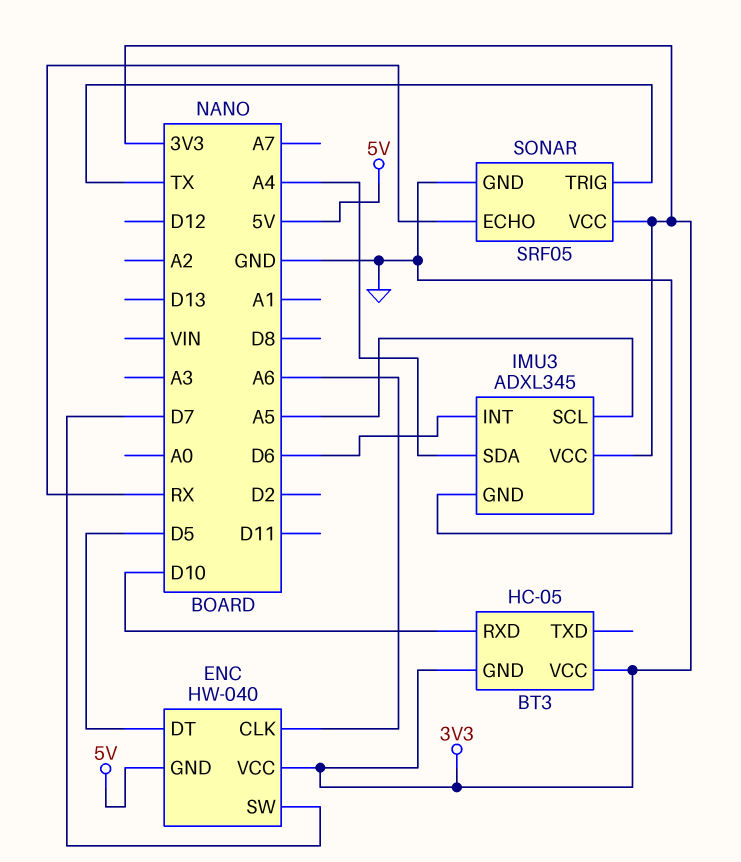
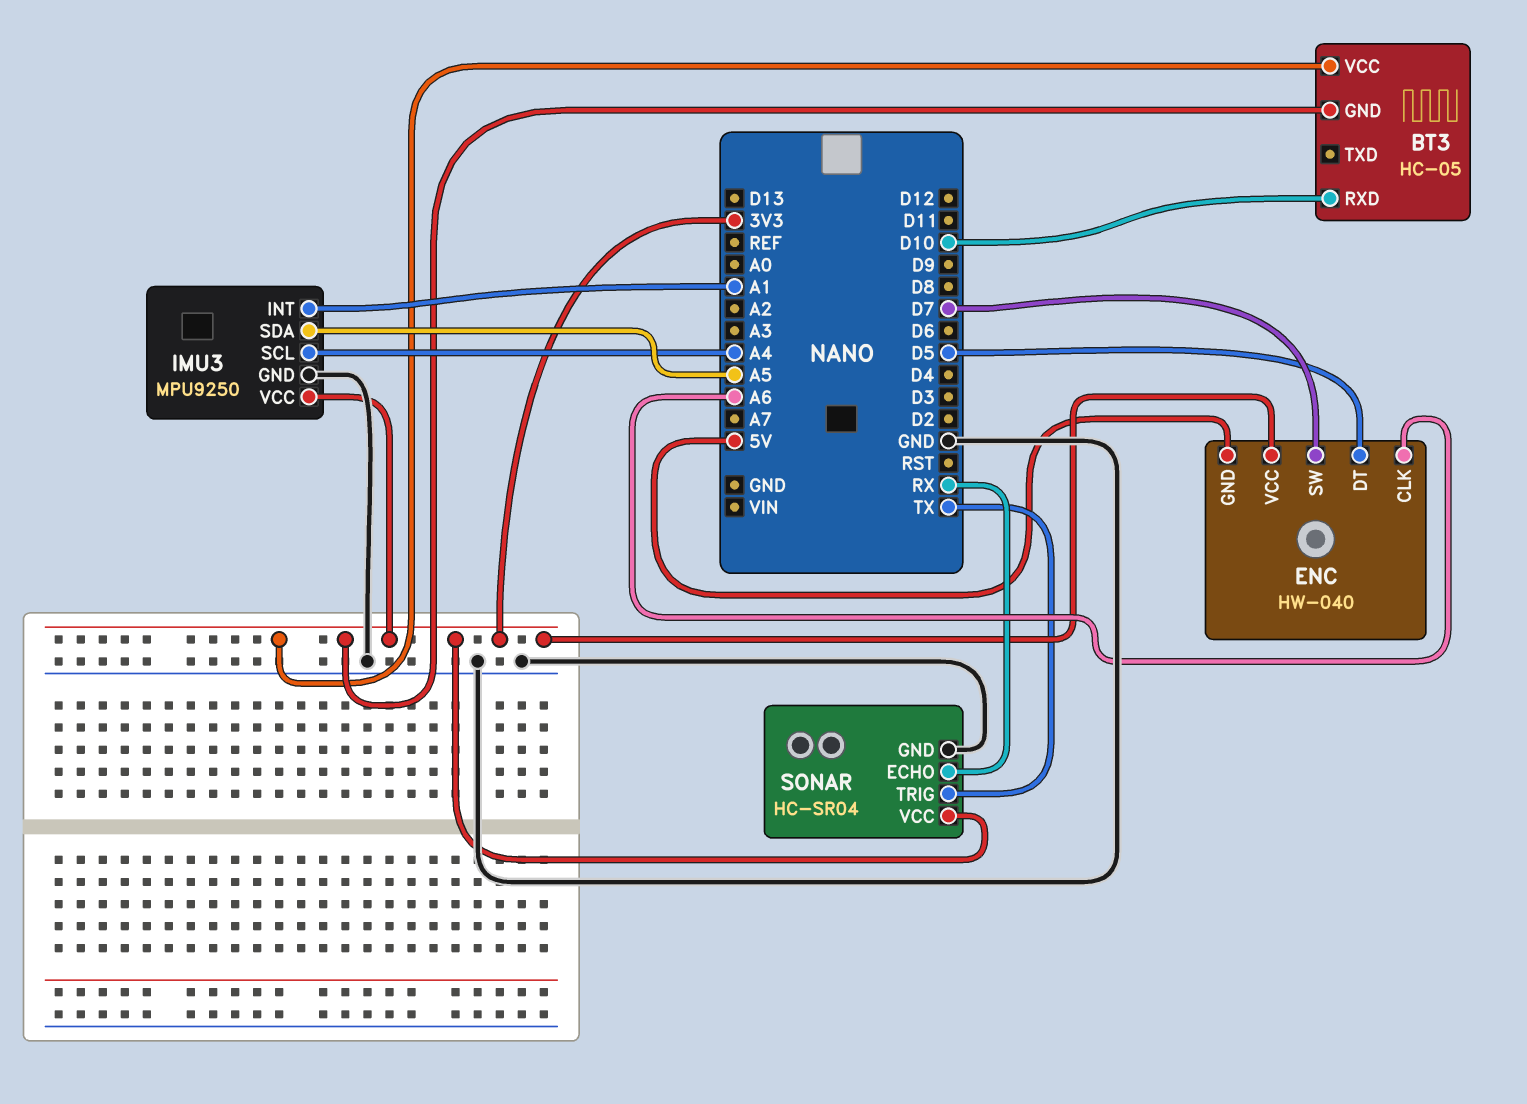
IMU3: ADXL345 -> MPU9250
IMU3 pin INT: D6 -> A1
IMU3 pin SCL: A5 -> A4
IMU3 pin SDA: A4 -> A5
SONAR: SRF05 -> HC-SR04

